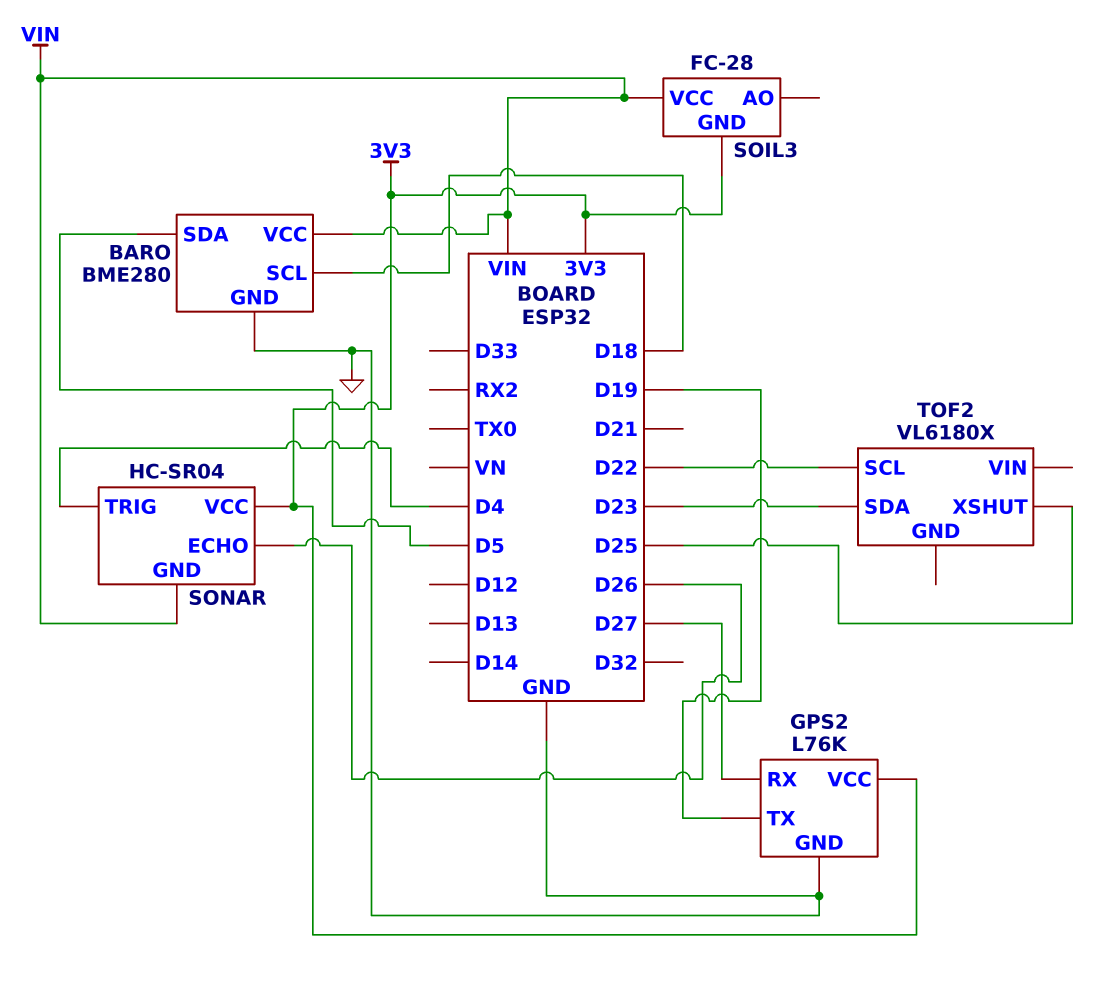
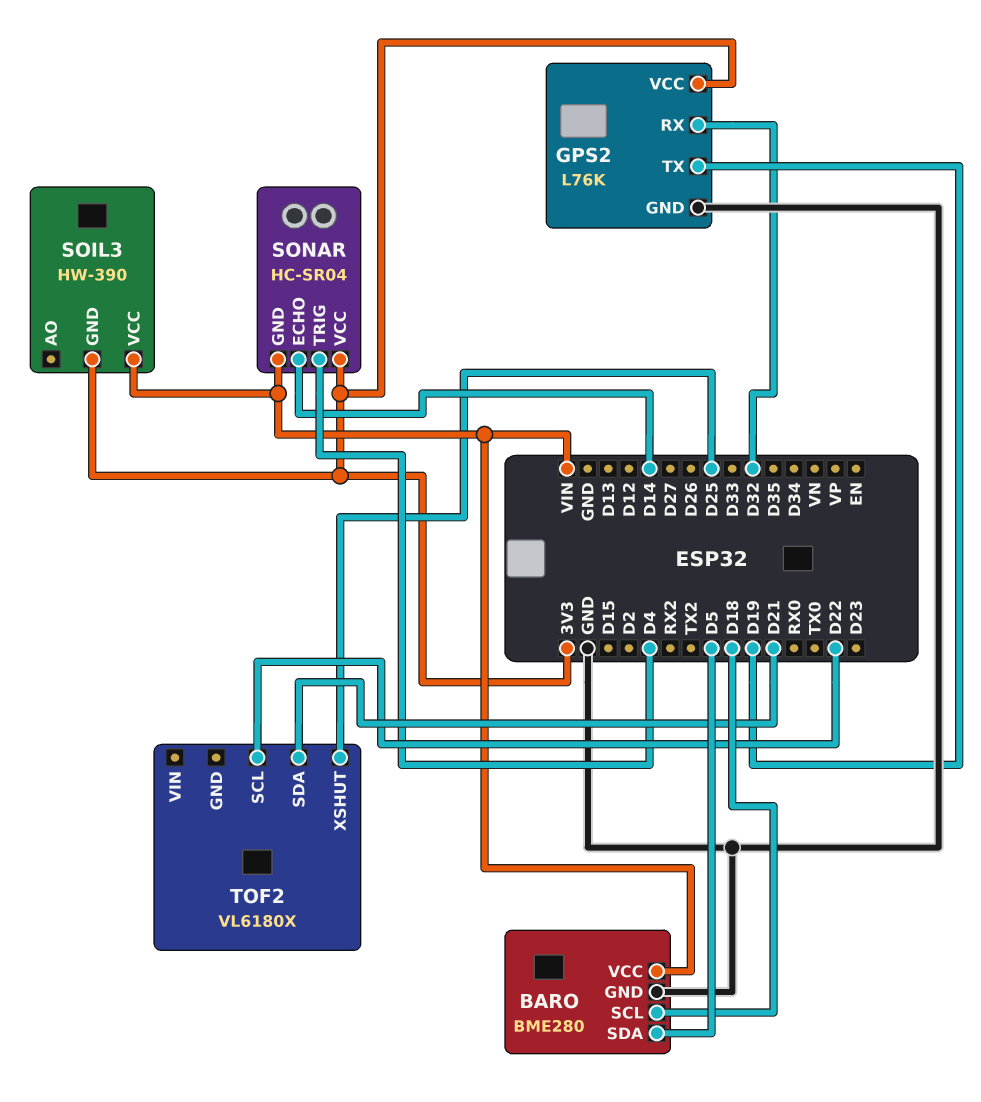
GPS2 pin RX: D27 -> D32
SOIL3: FC-28 -> HW-390
SONAR pin ECHO: D26 -> D14
TOF2 pin SDA: D23 -> D21

